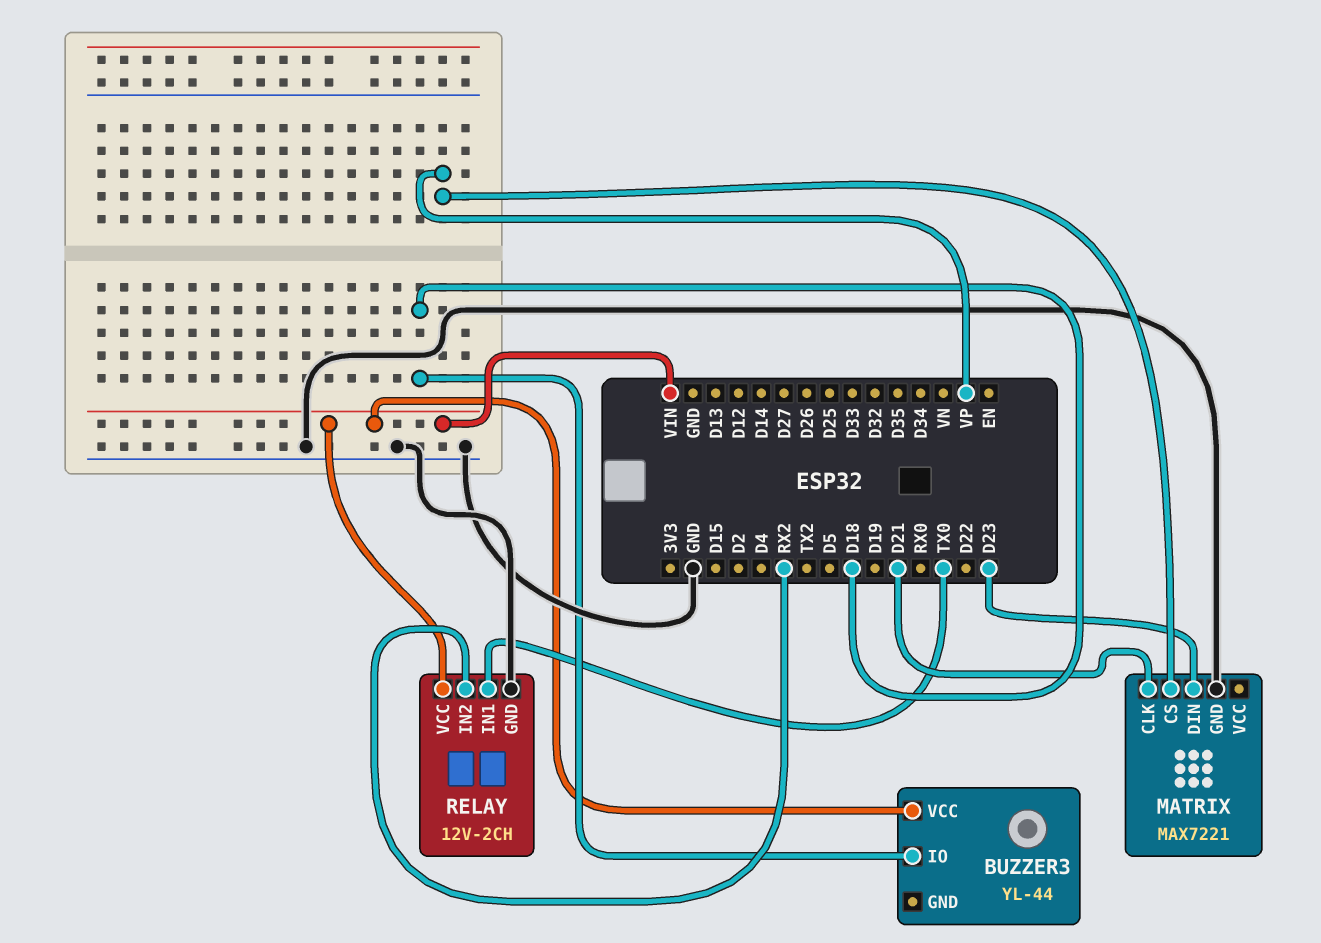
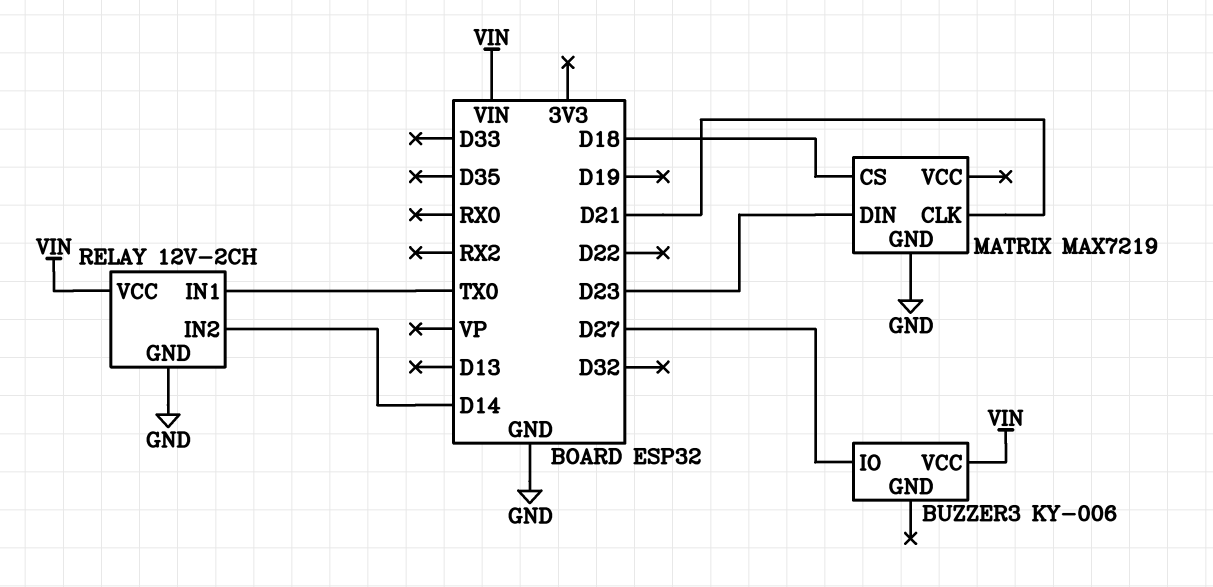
BUZZER3: YL-44 -> KY-006
BUZZER3 pin IO: D18 -> D27
MATRIX: MAX7221 -> MAX7219
MATRIX pin CS: VP -> D18
RELAY pin IN2: RX2 -> D14

